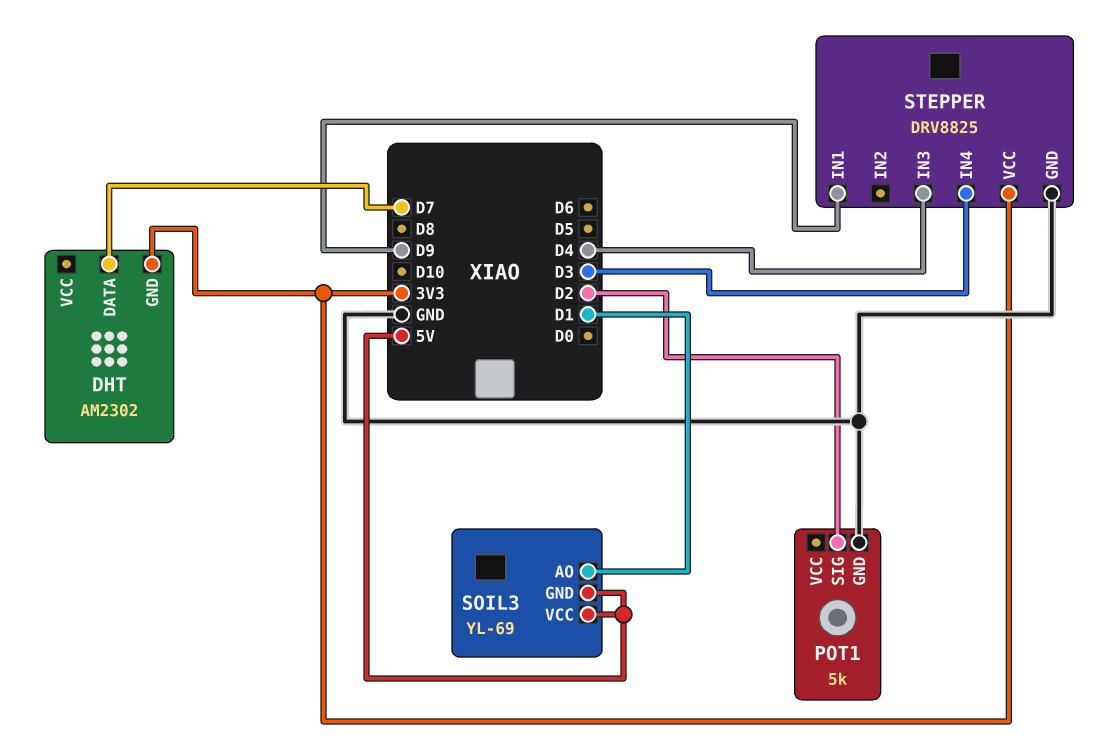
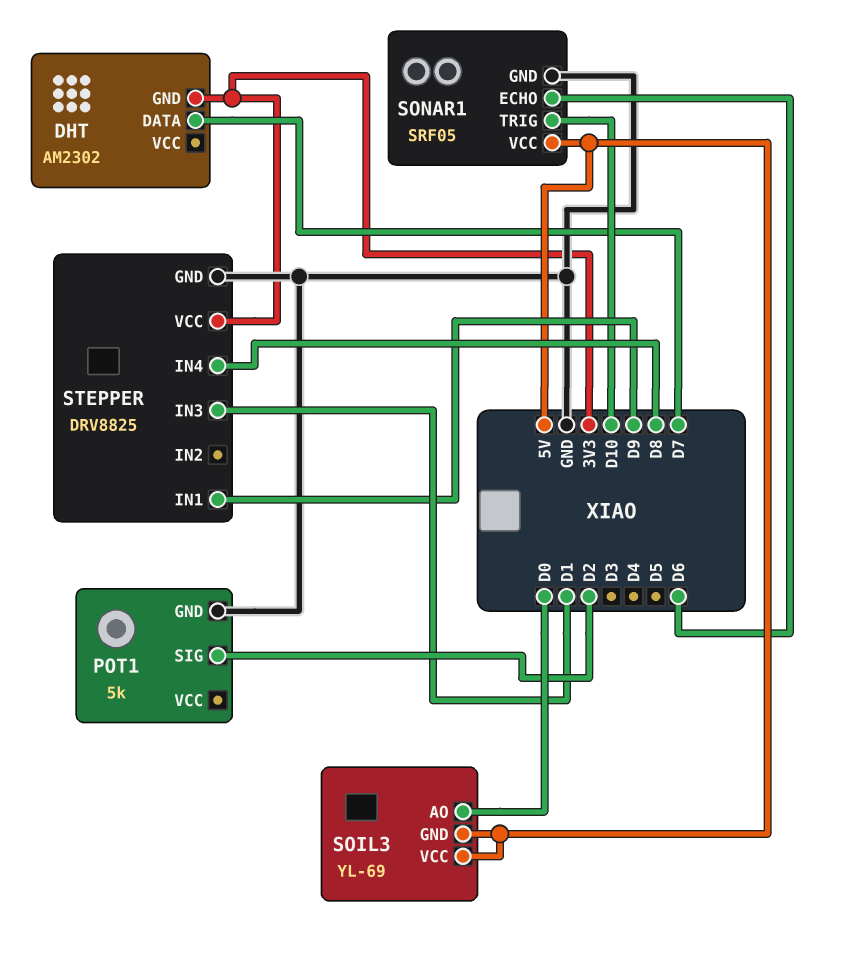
SOIL3 pin AO: D1 -> D0
SONAR1: none -> SRF05
SONAR1 pin ECHO: none -> D6
SONAR1 pin GND: none -> GND
SONAR1 pin TRIG: none -> D10
SONAR1 pin VCC: none -> 5V
STEPPER pin IN3: D4 -> D1
STEPPER pin IN4: D3 -> D8

